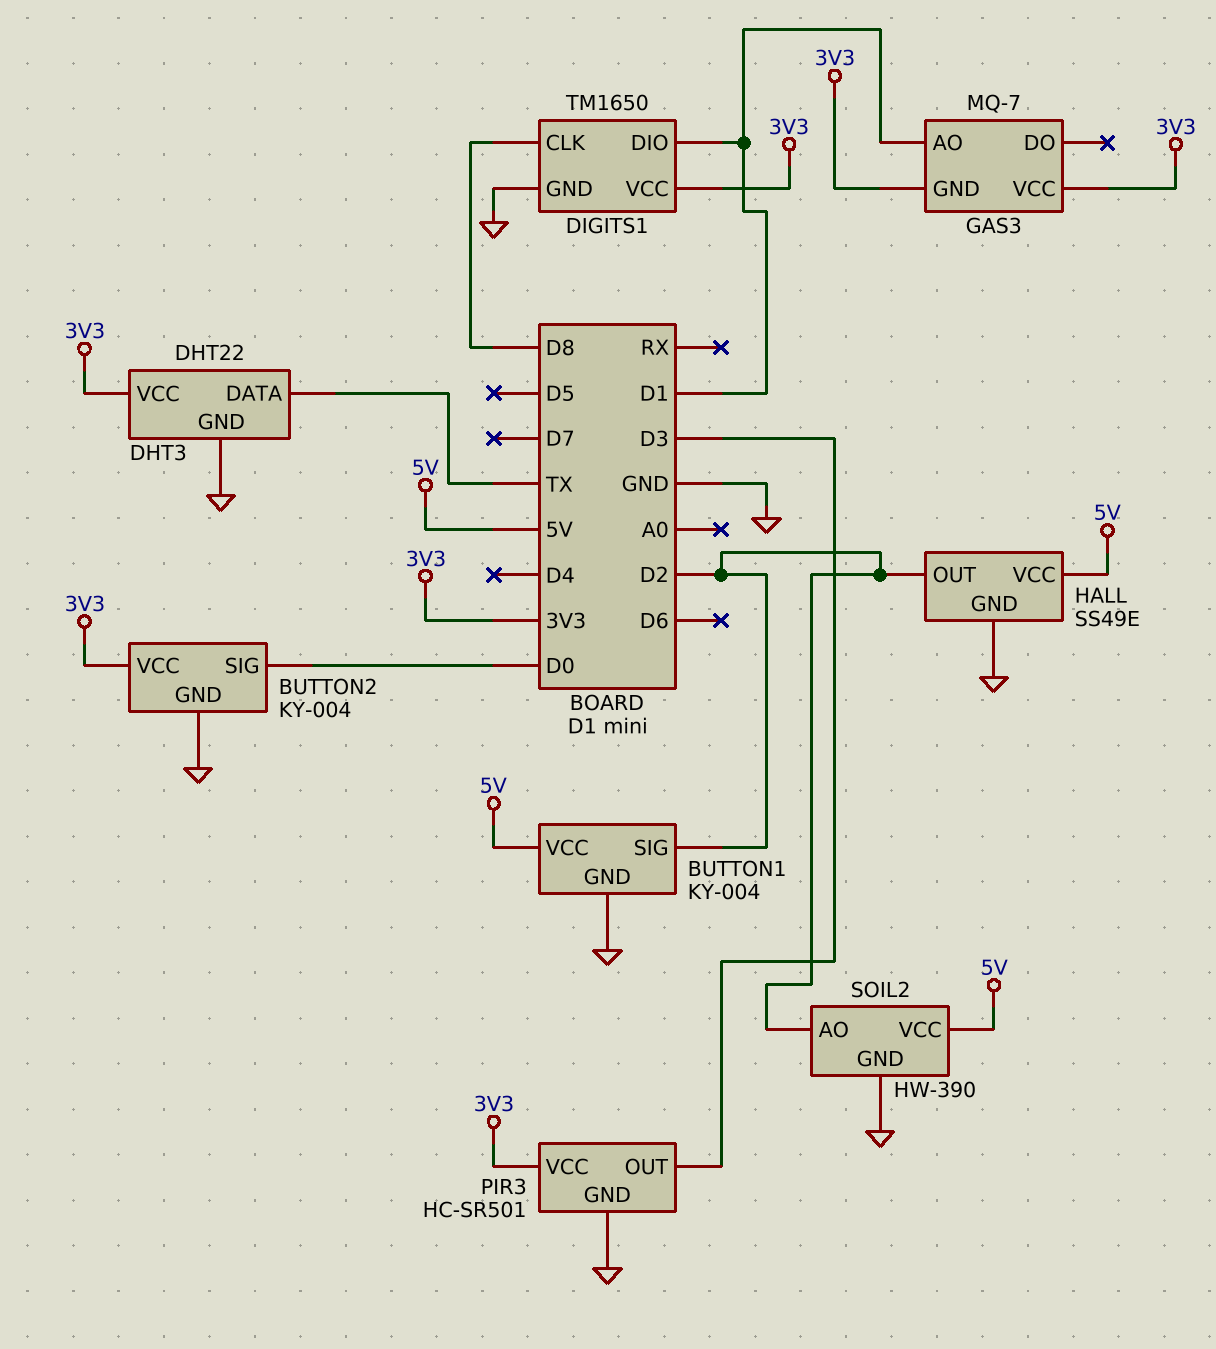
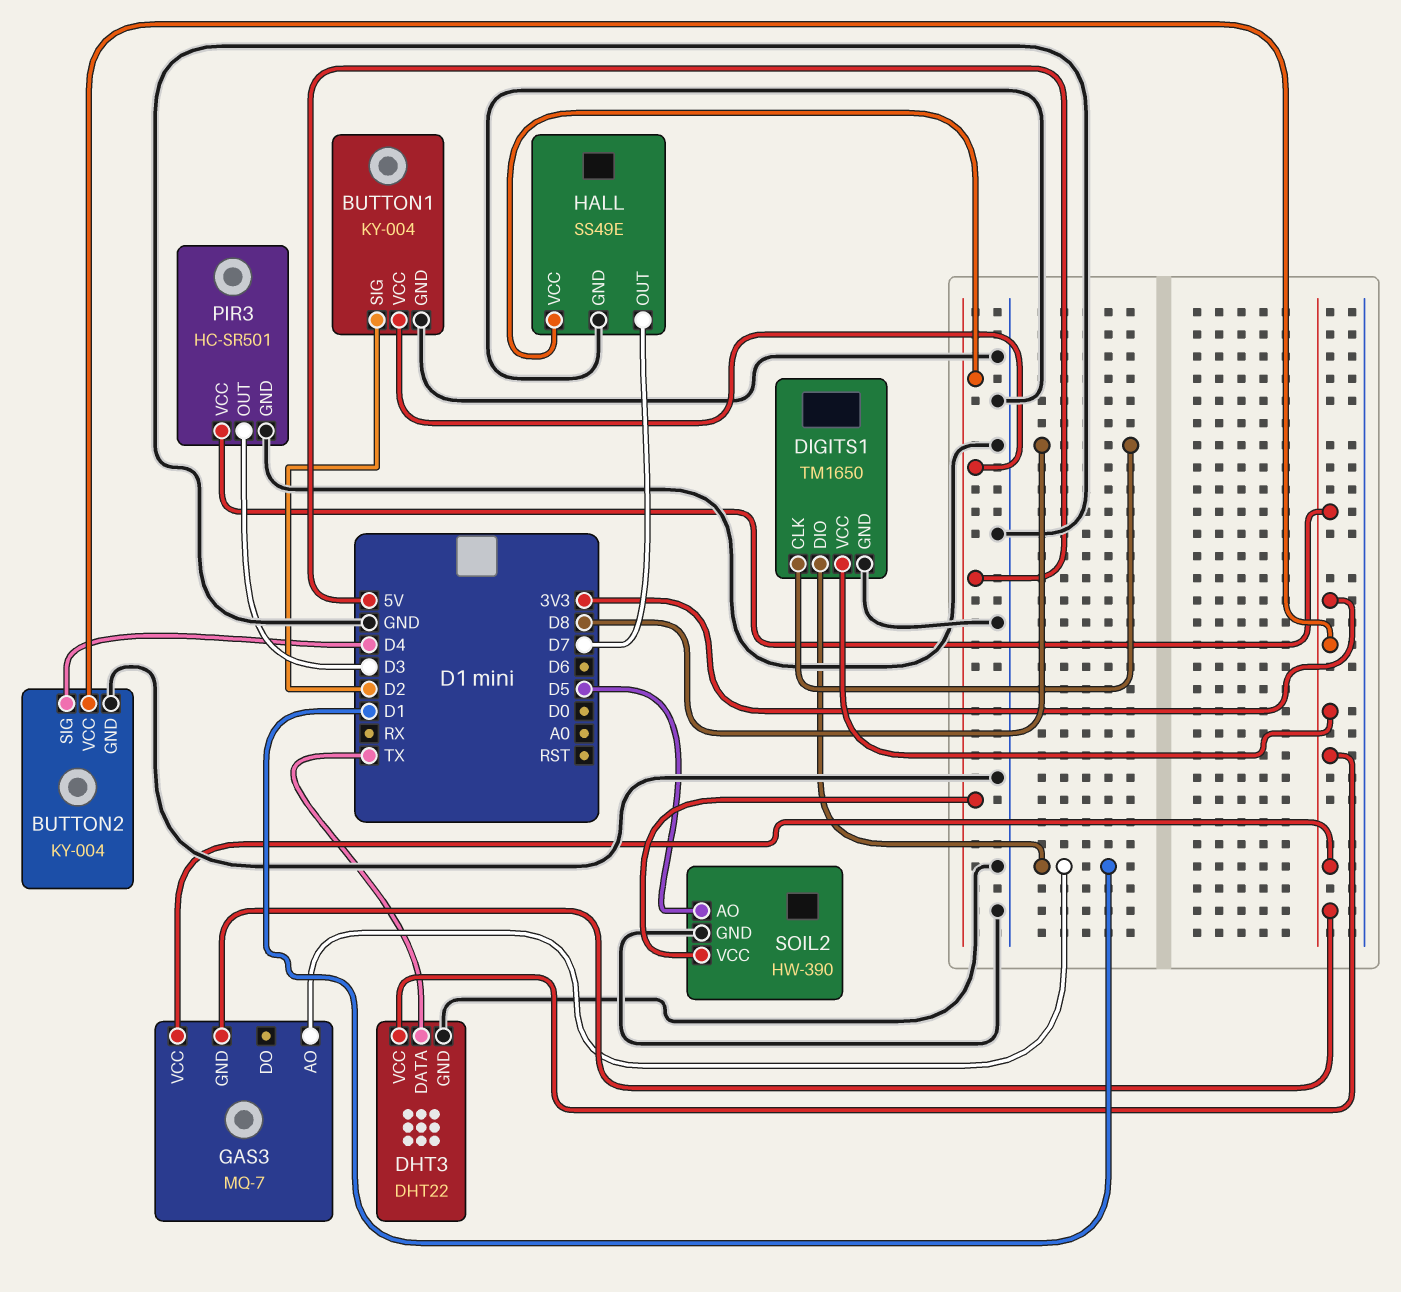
BUTTON2 pin SIG: D0 -> D4
HALL pin OUT: D2 -> D7
SOIL2 pin AO: D2 -> D5

